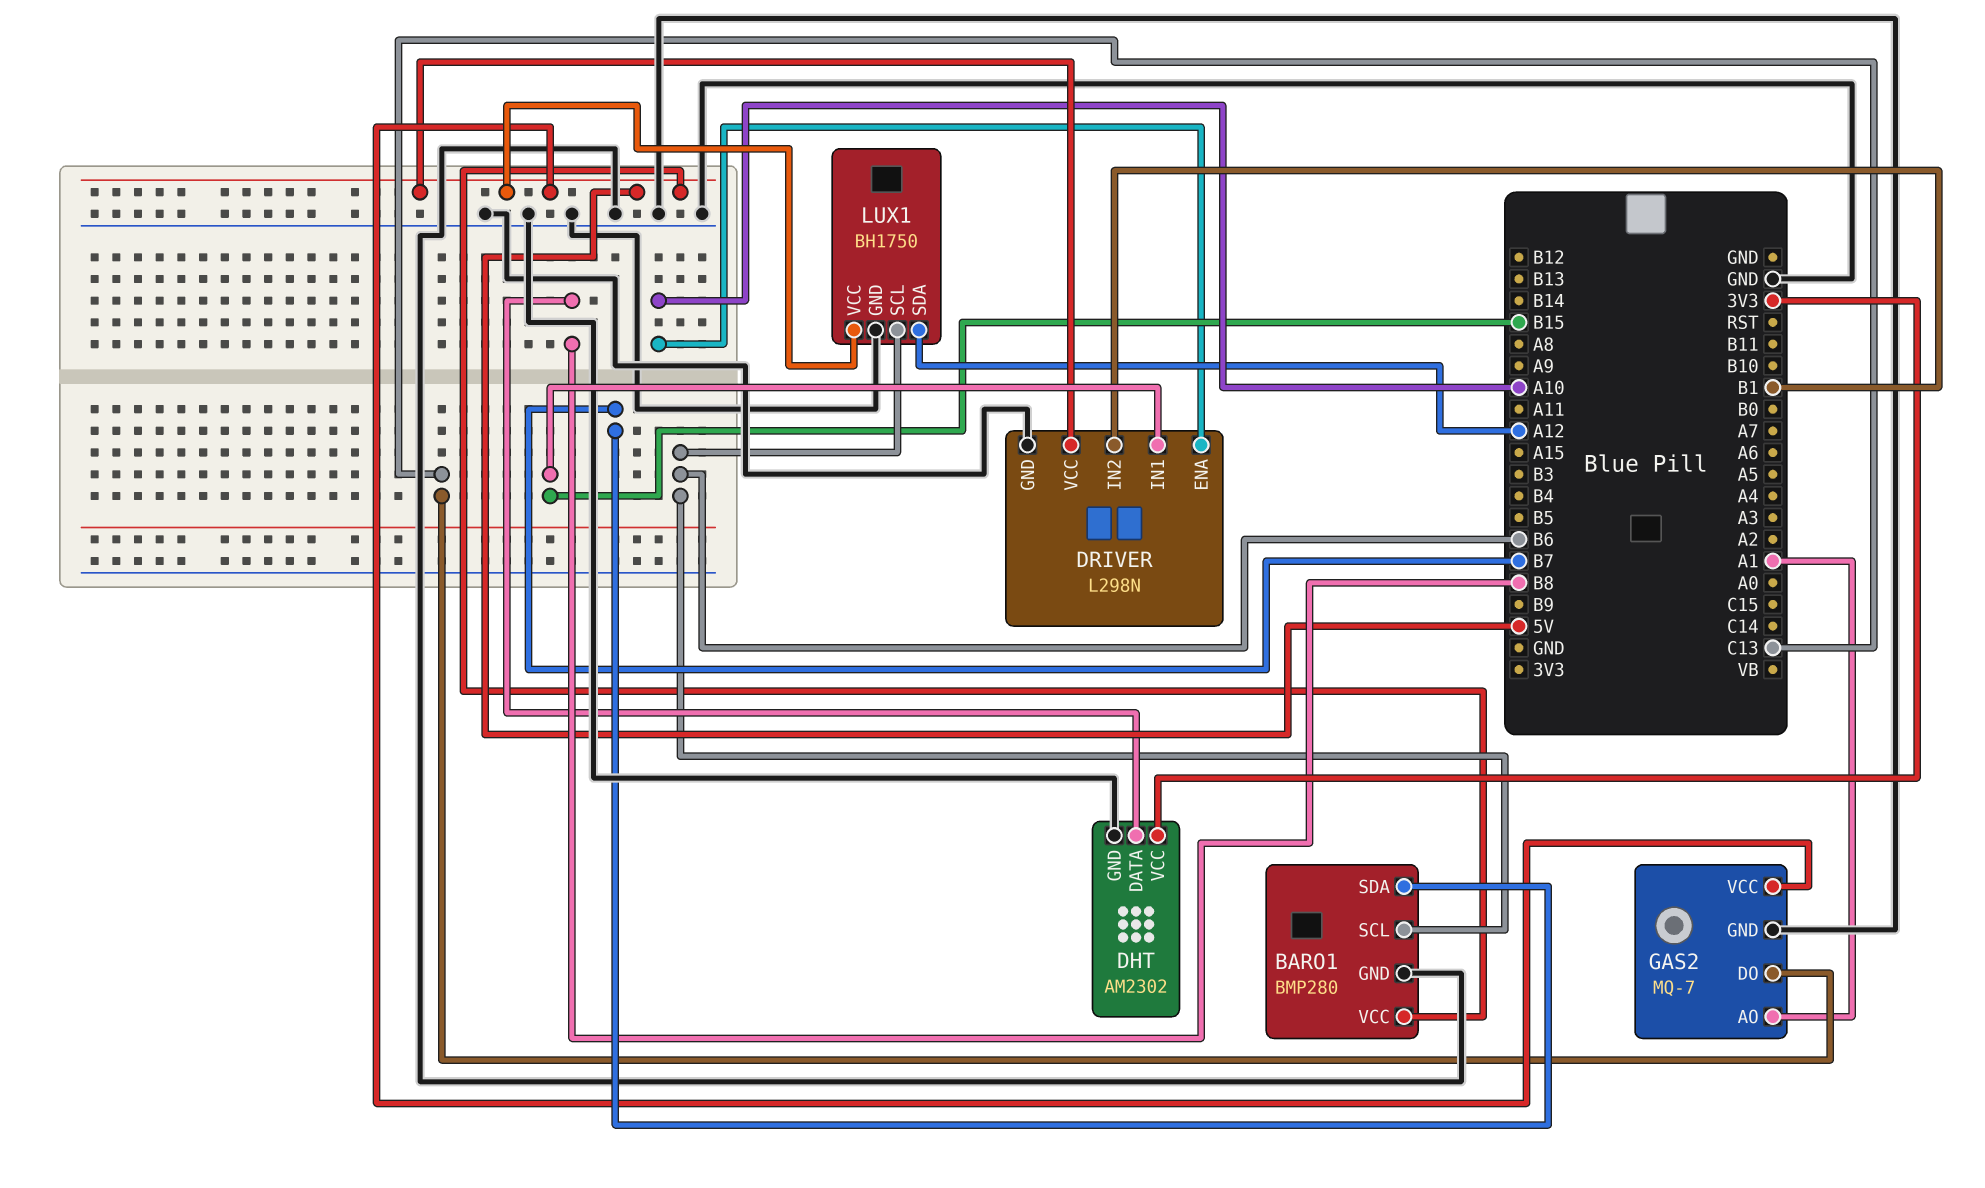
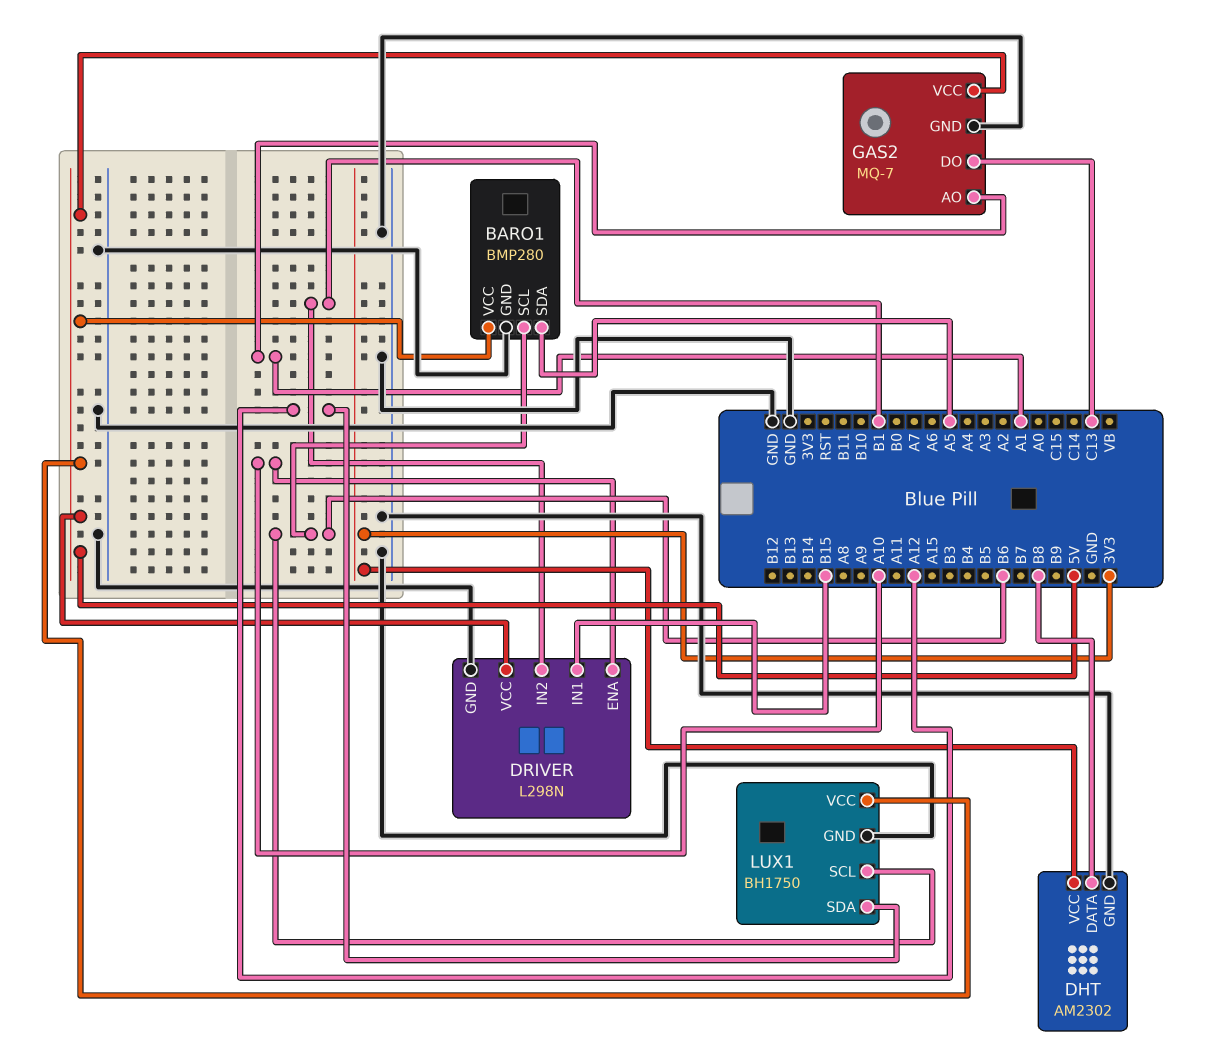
BARO1 pin SDA: B7 -> A5

